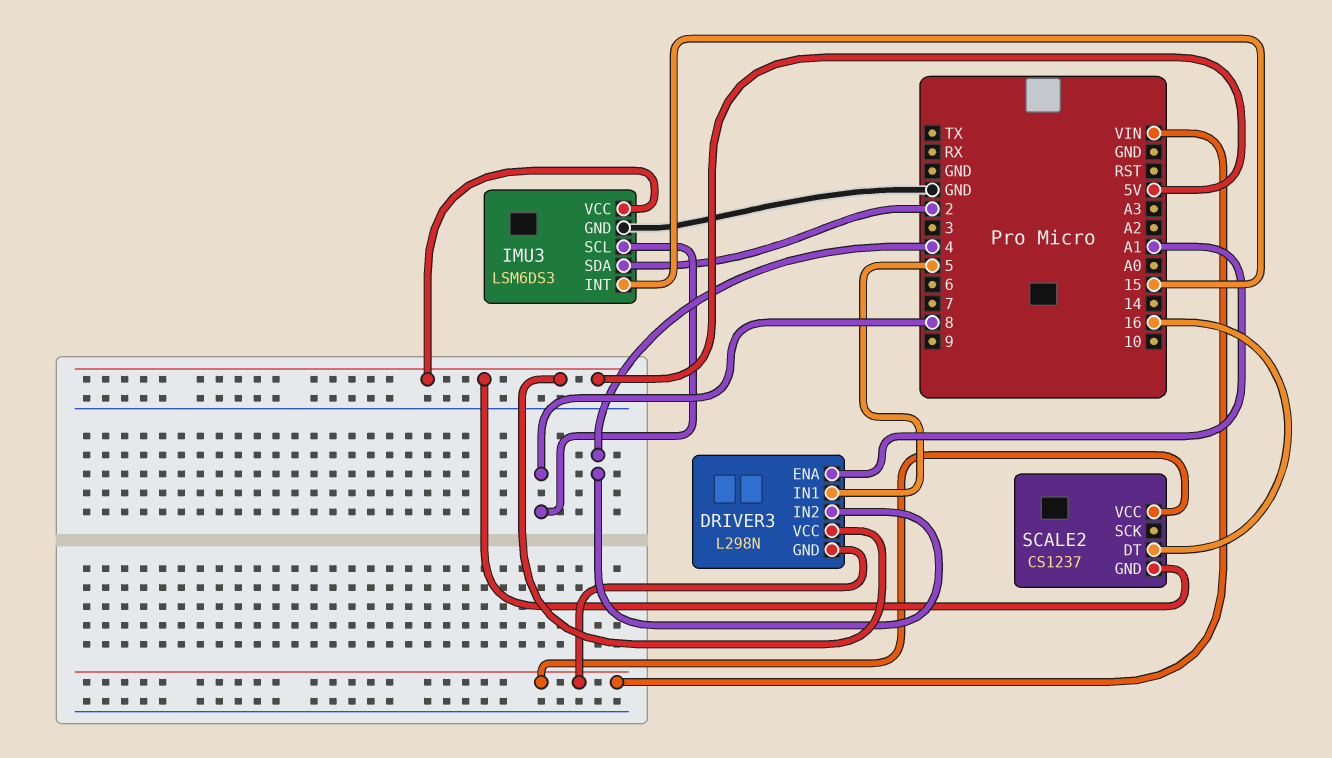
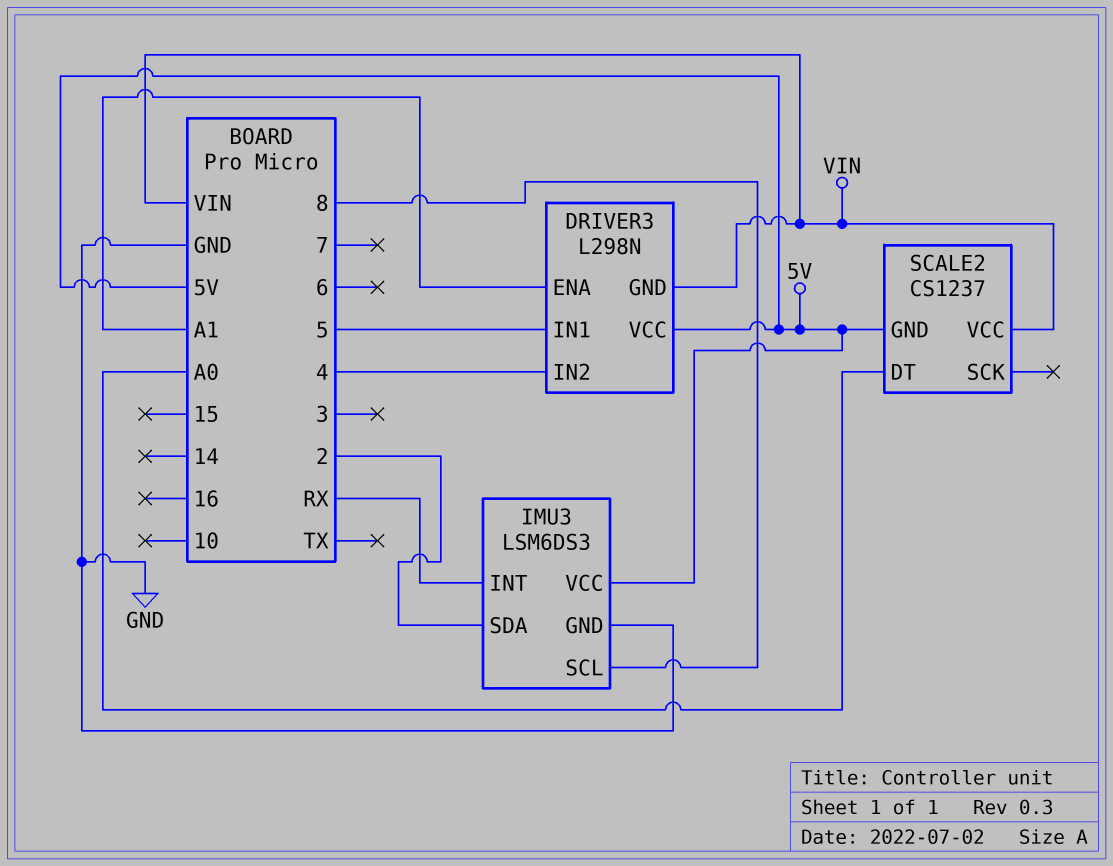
IMU3 pin INT: 15 -> RX
SCALE2 pin DT: 16 -> A0

